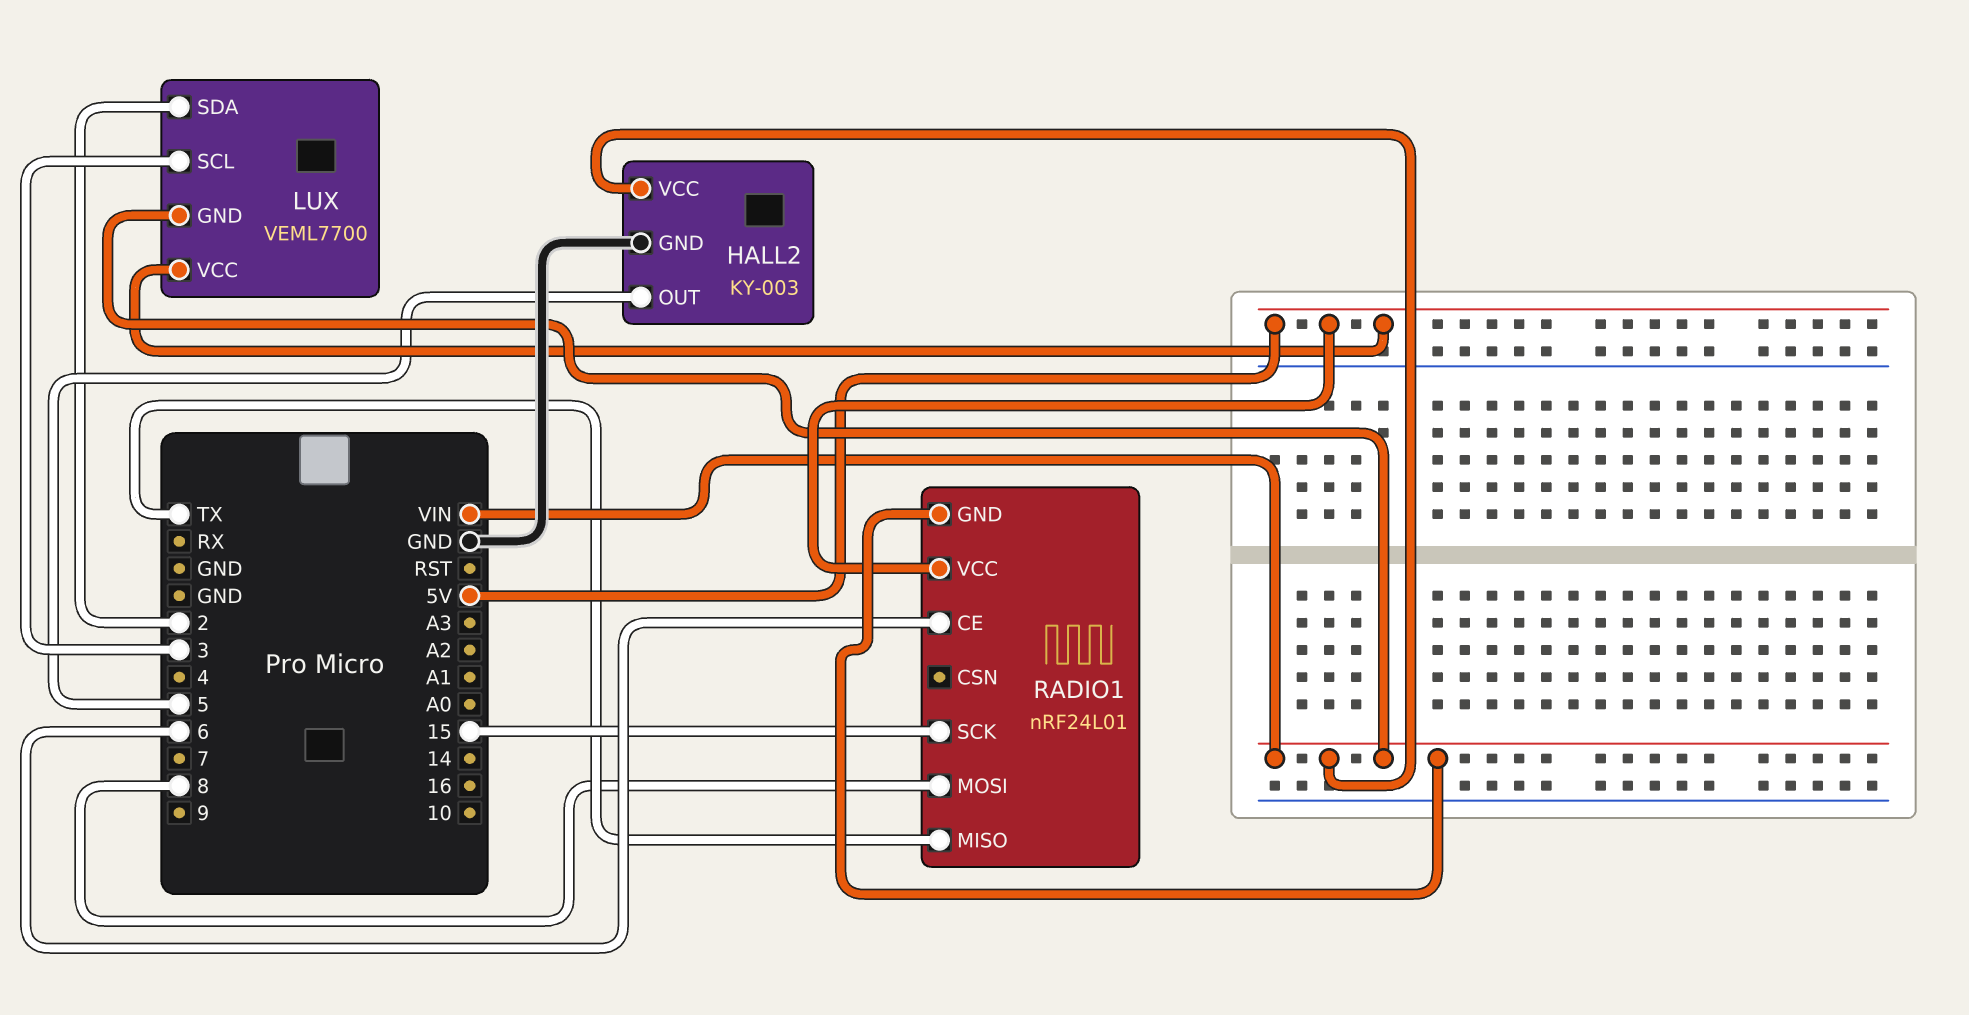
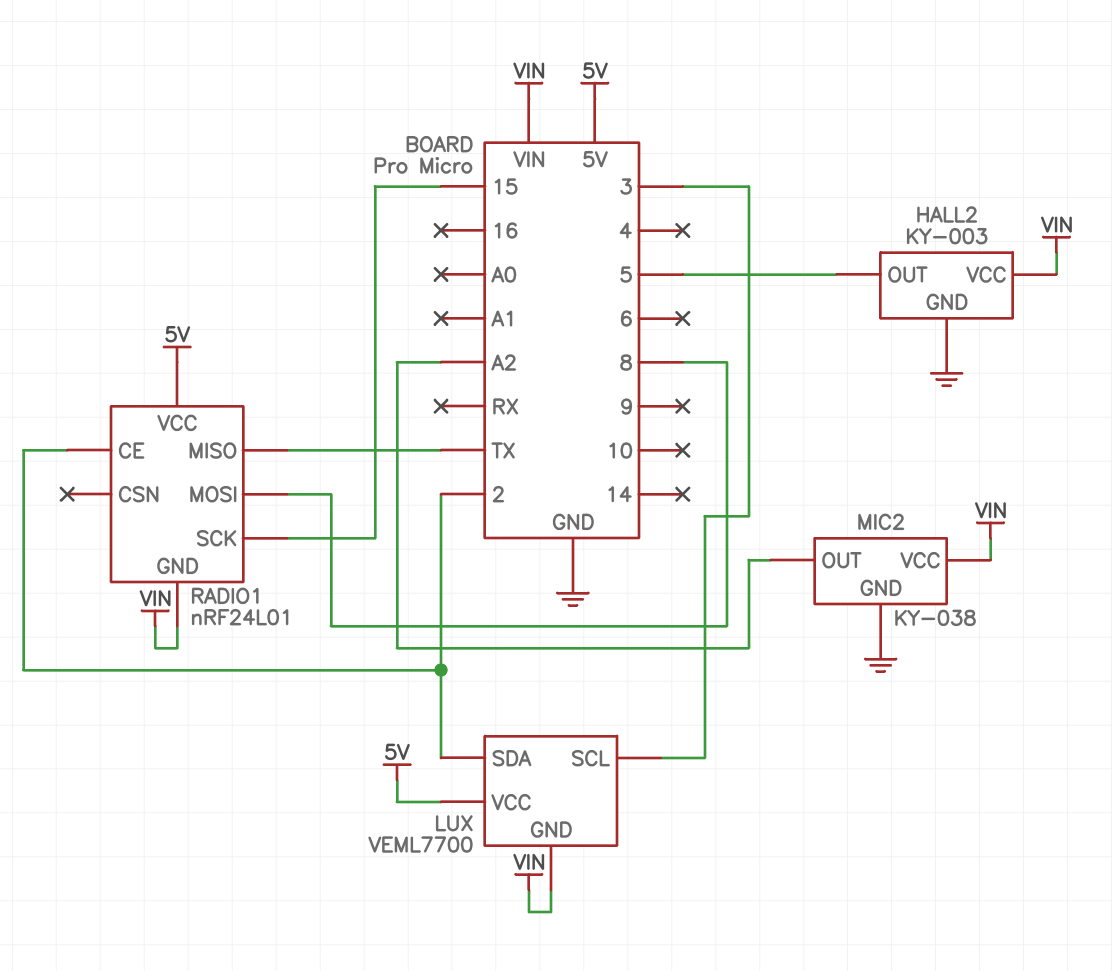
MIC2: none -> KY-038
MIC2 pin GND: none -> GND
MIC2 pin OUT: none -> A2
MIC2 pin VCC: none -> VIN
RADIO1 pin CE: 6 -> 2

